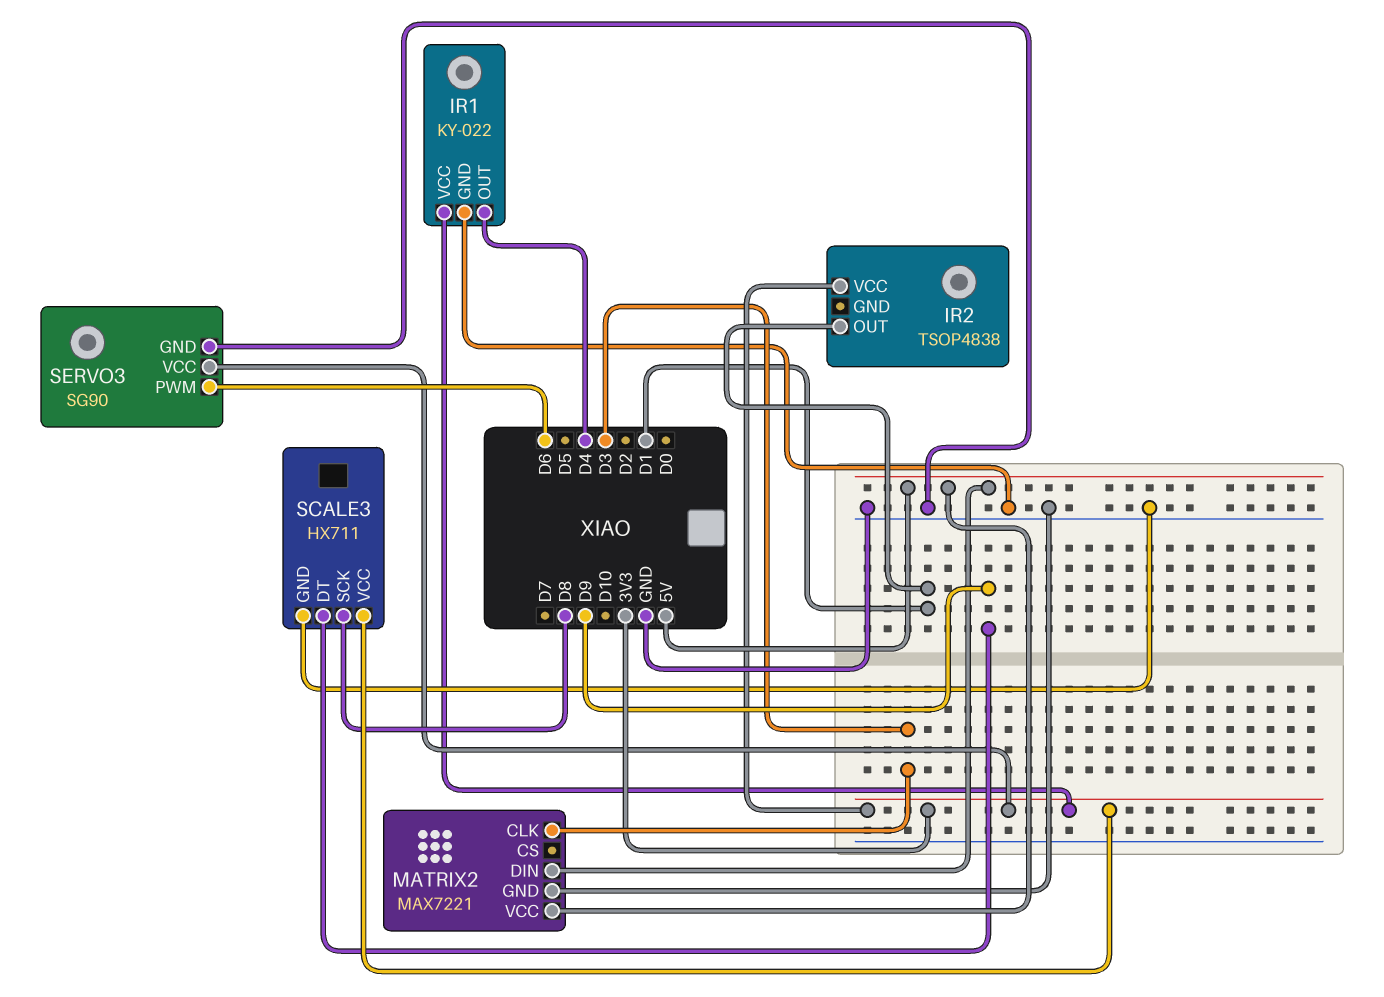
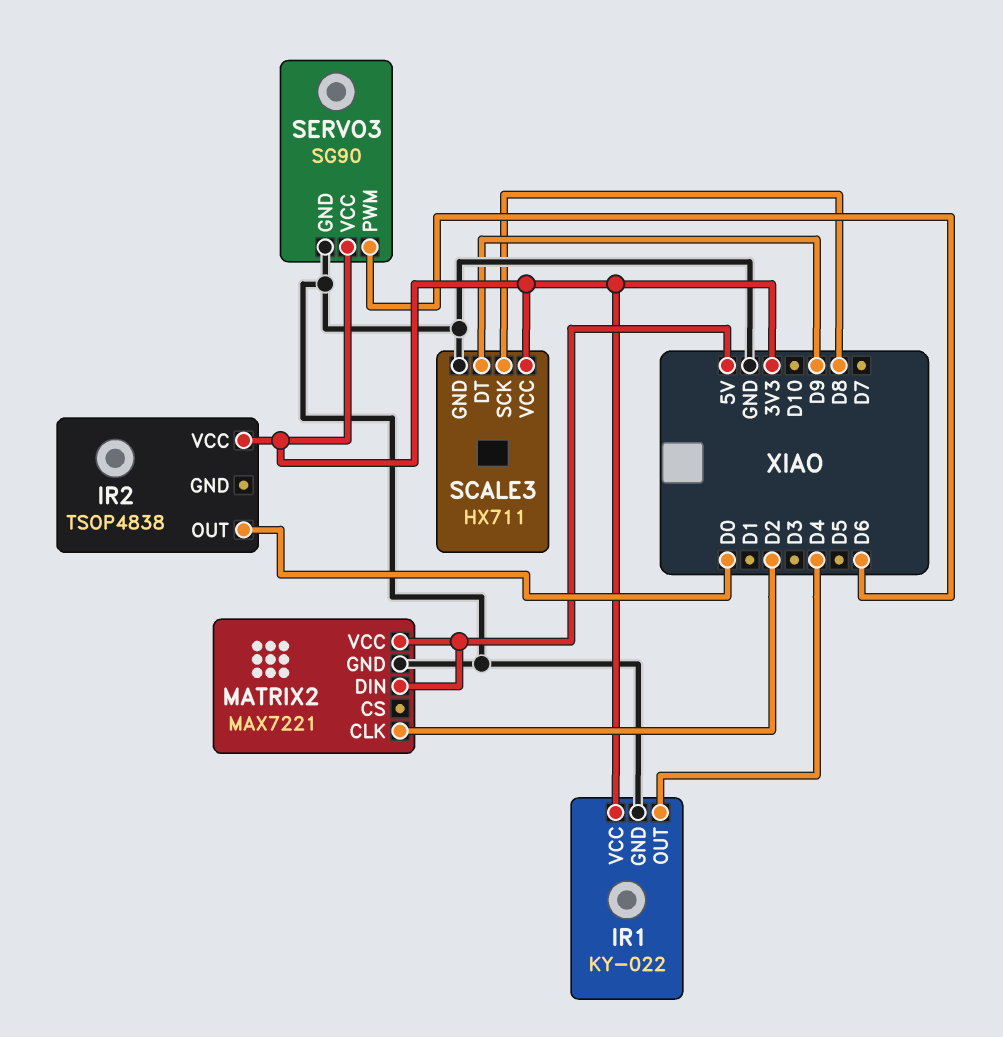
IR2 pin OUT: D1 -> D0
MATRIX2 pin CLK: D3 -> D2

